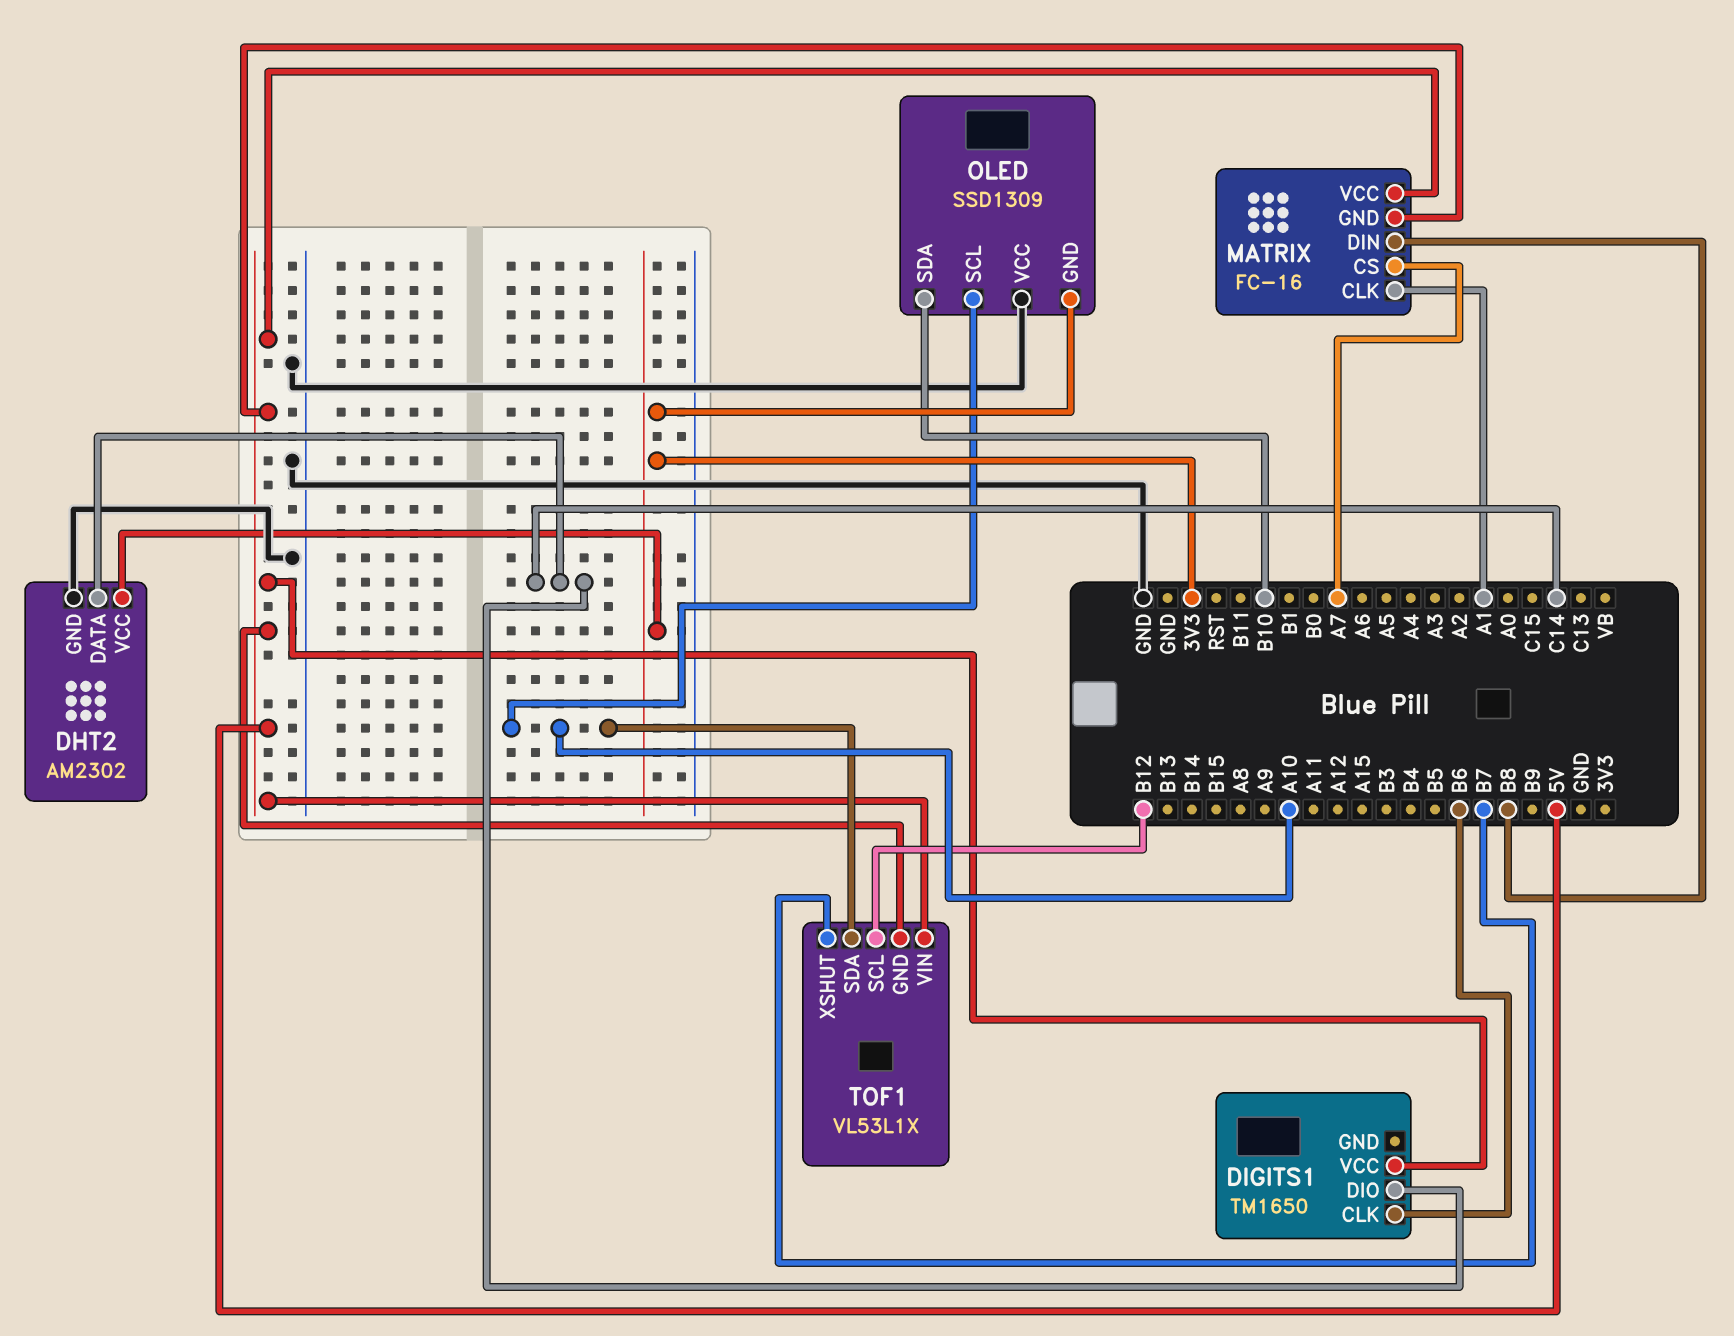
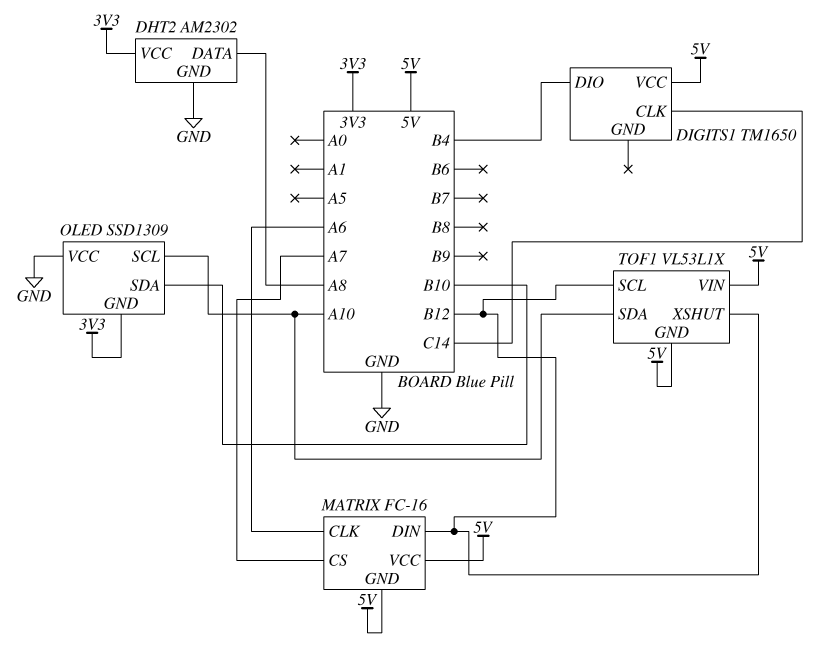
DHT2 pin DATA: C14 -> A8
DIGITS1 pin CLK: B6 -> C14
DIGITS1 pin DIO: C14 -> B4
MATRIX pin CLK: A1 -> A6
MATRIX pin DIN: B8 -> B12
TOF1 pin XSHUT: B7 -> B12

